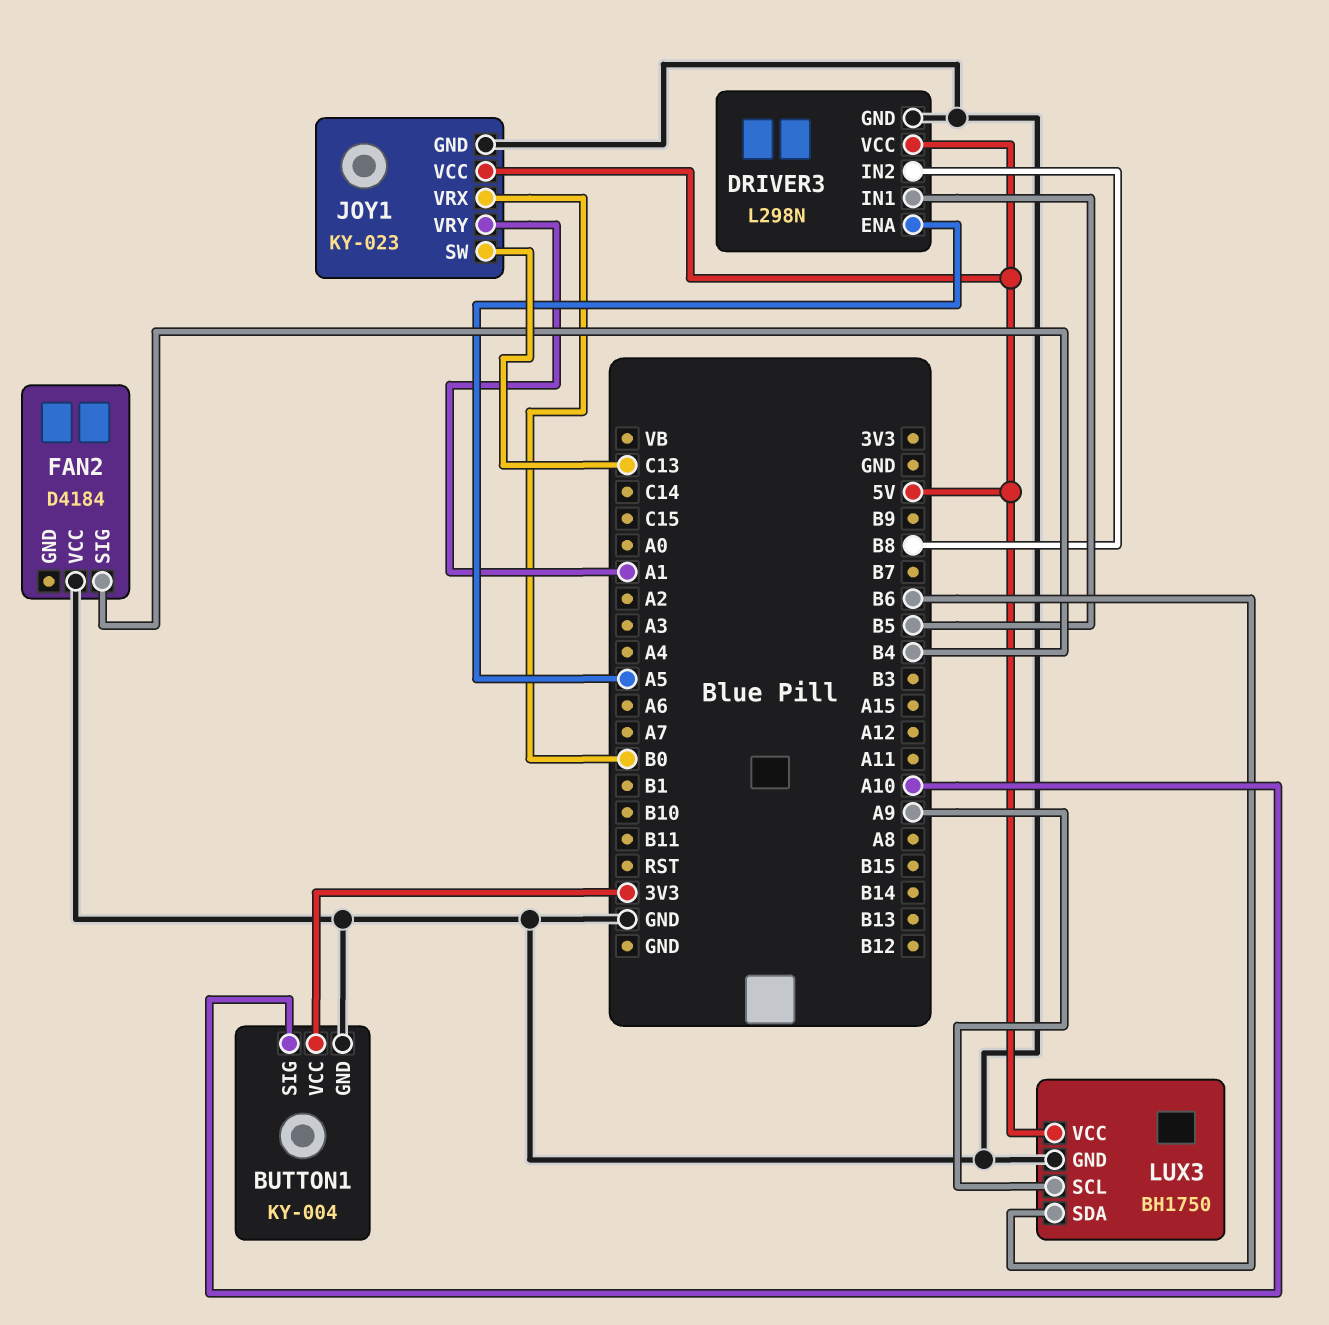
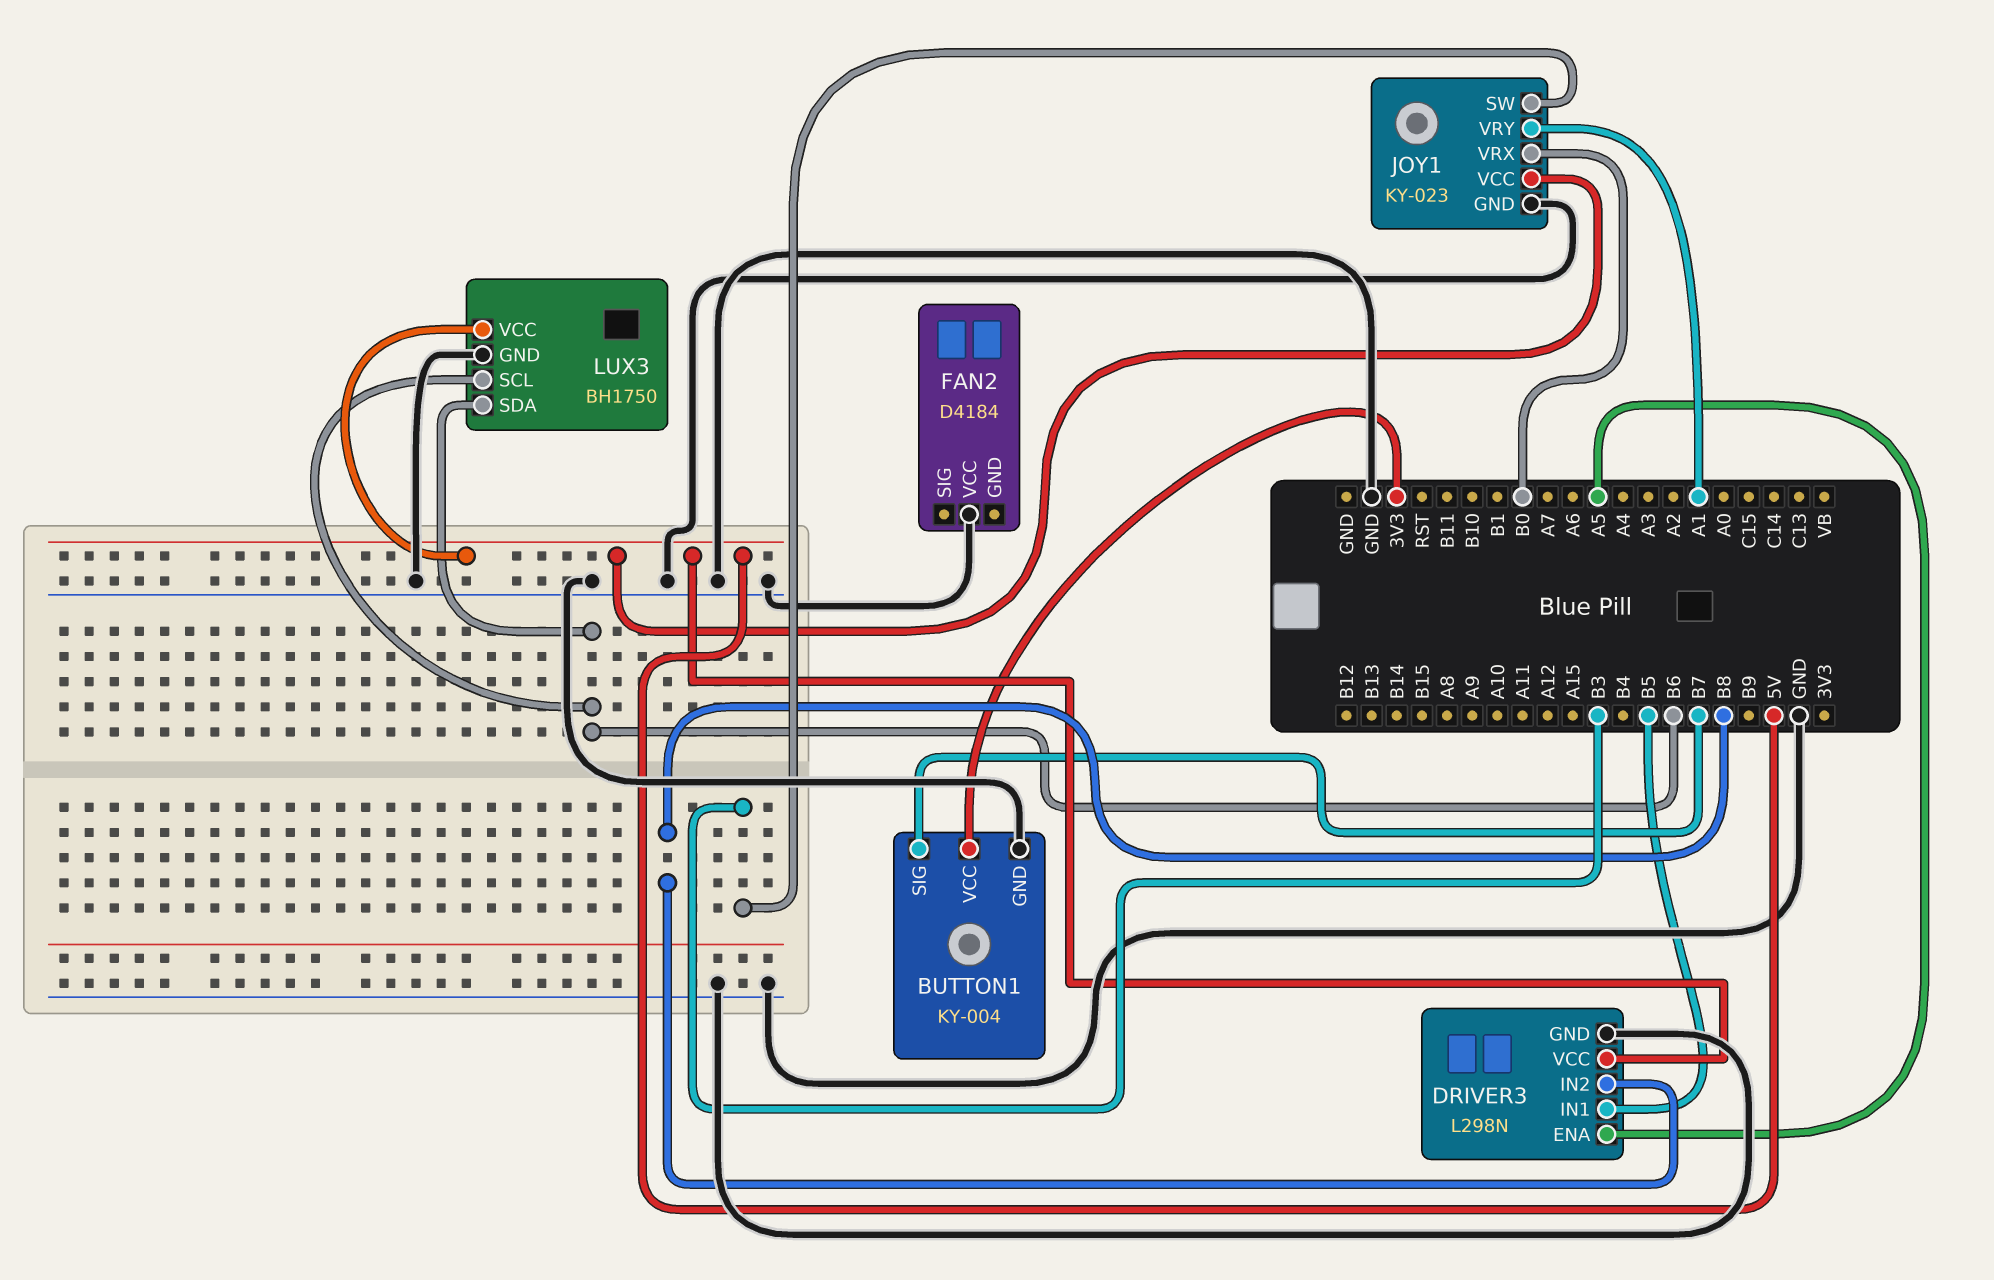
BUTTON1 pin SIG: A10 -> B7
FAN2 pin SIG: B4 -> none
JOY1 pin SW: C13 -> B3
LUX3 pin SCL: A9 -> B6

